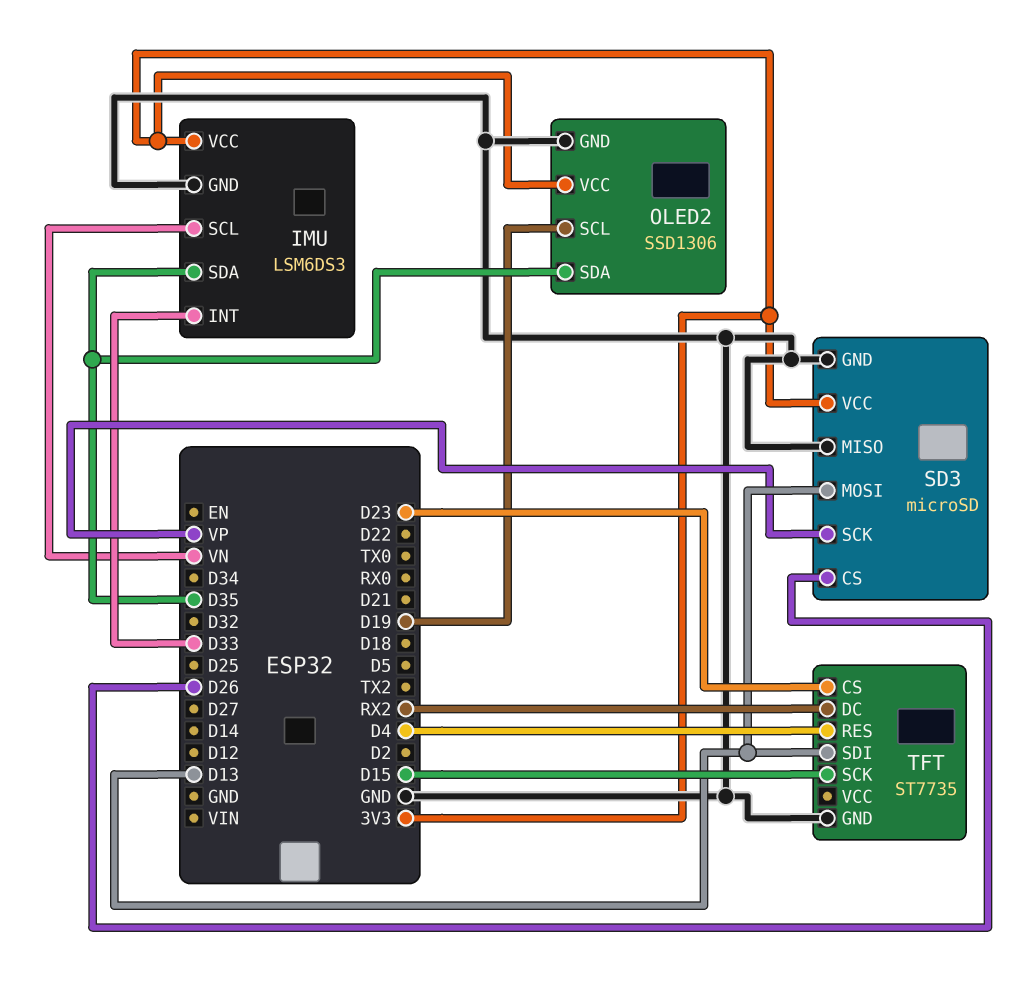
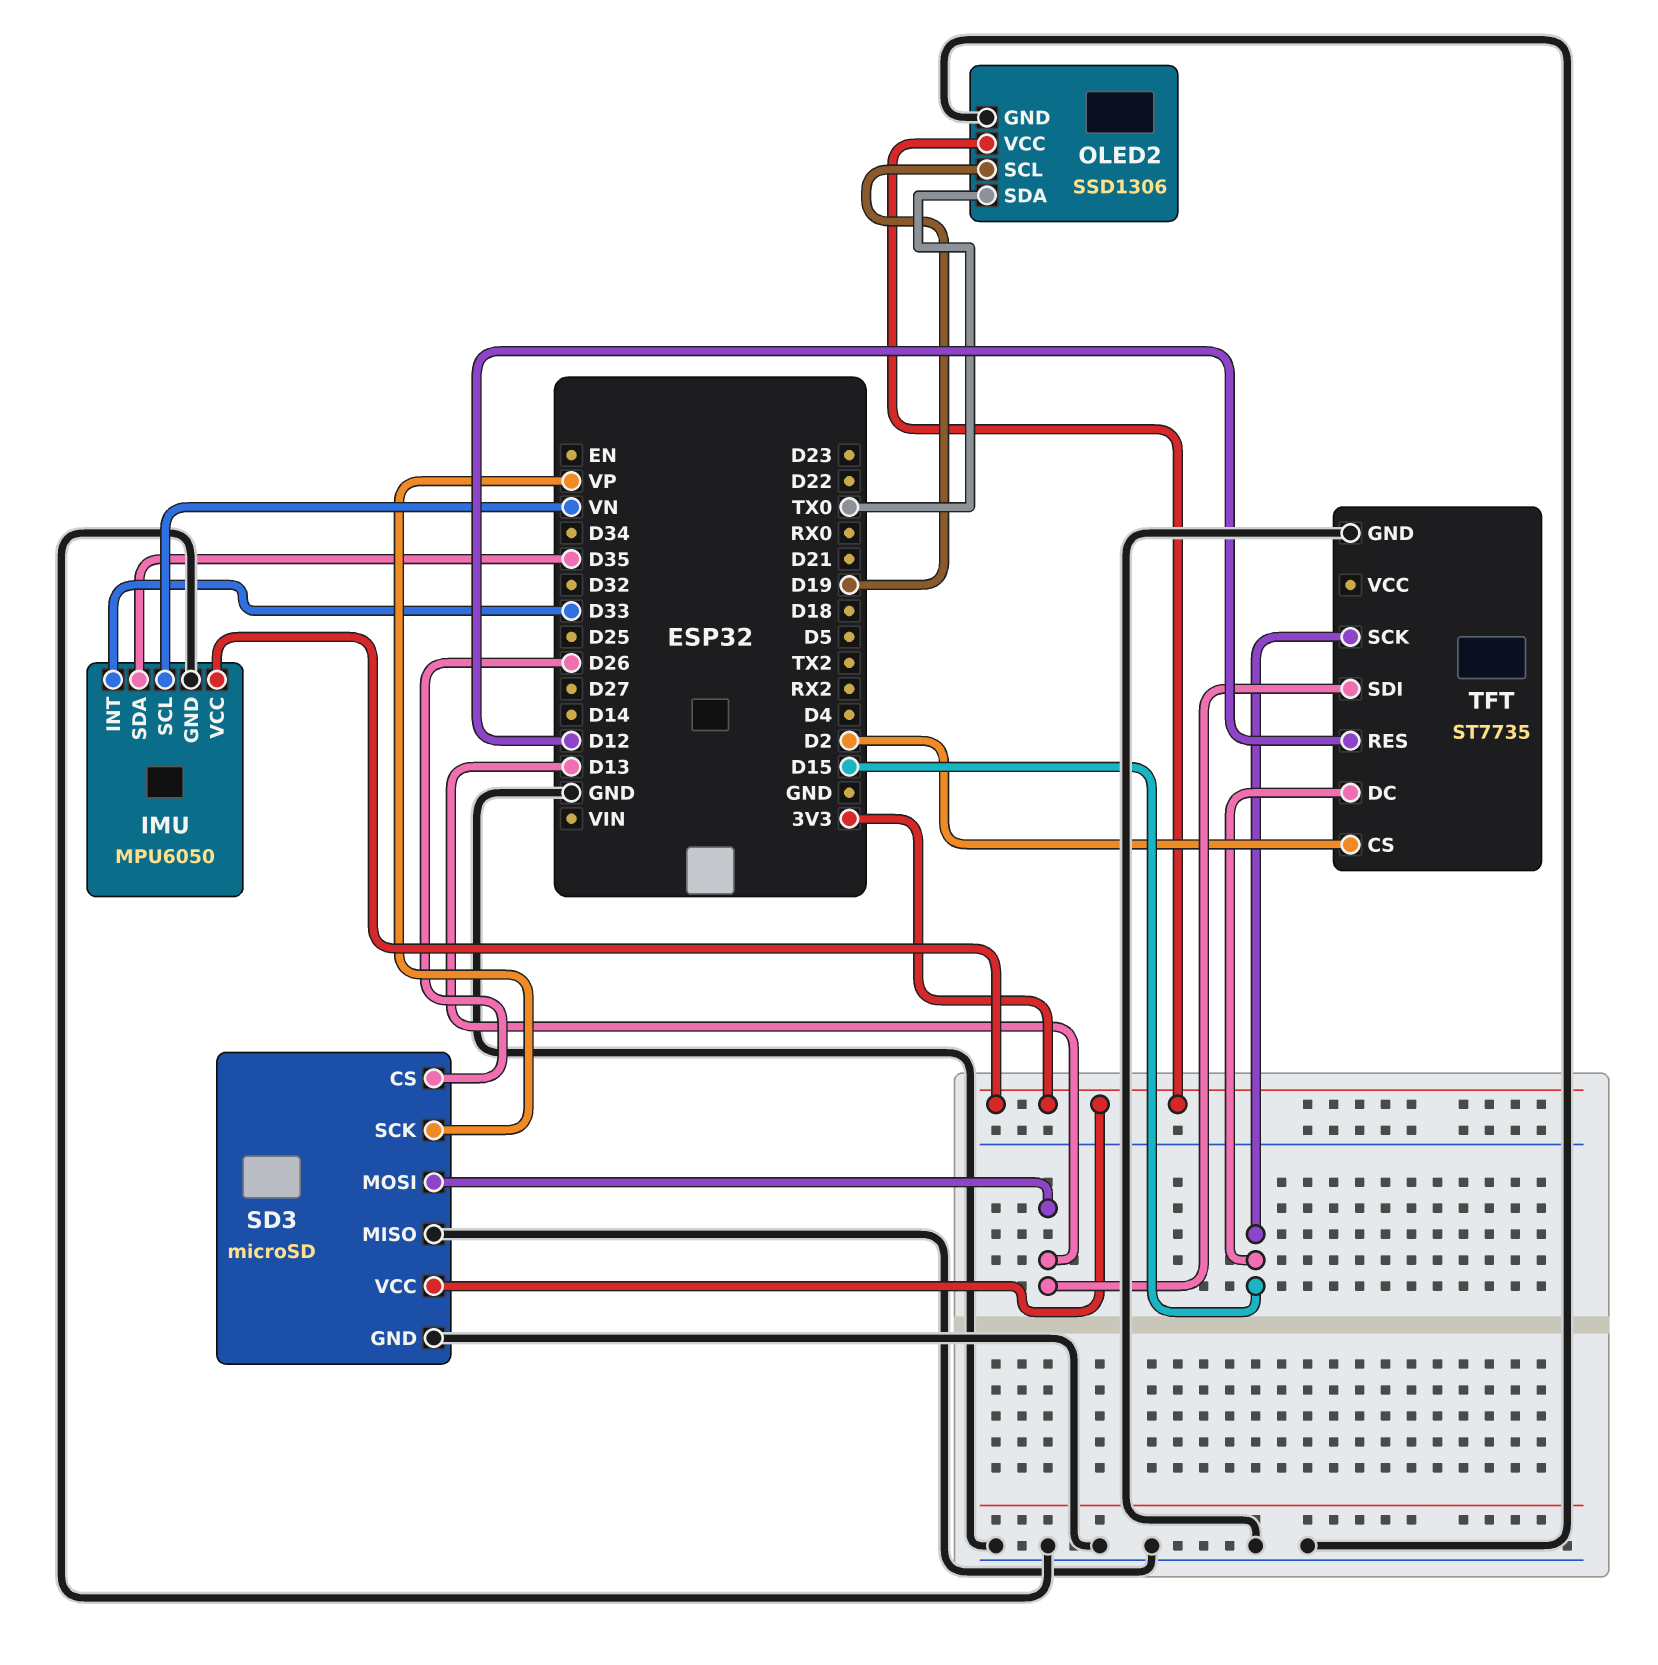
IMU: LSM6DS3 -> MPU6050
OLED2 pin SDA: D35 -> TX0
TFT pin CS: D23 -> D2
TFT pin DC: RX2 -> D15
TFT pin RES: D4 -> D12

